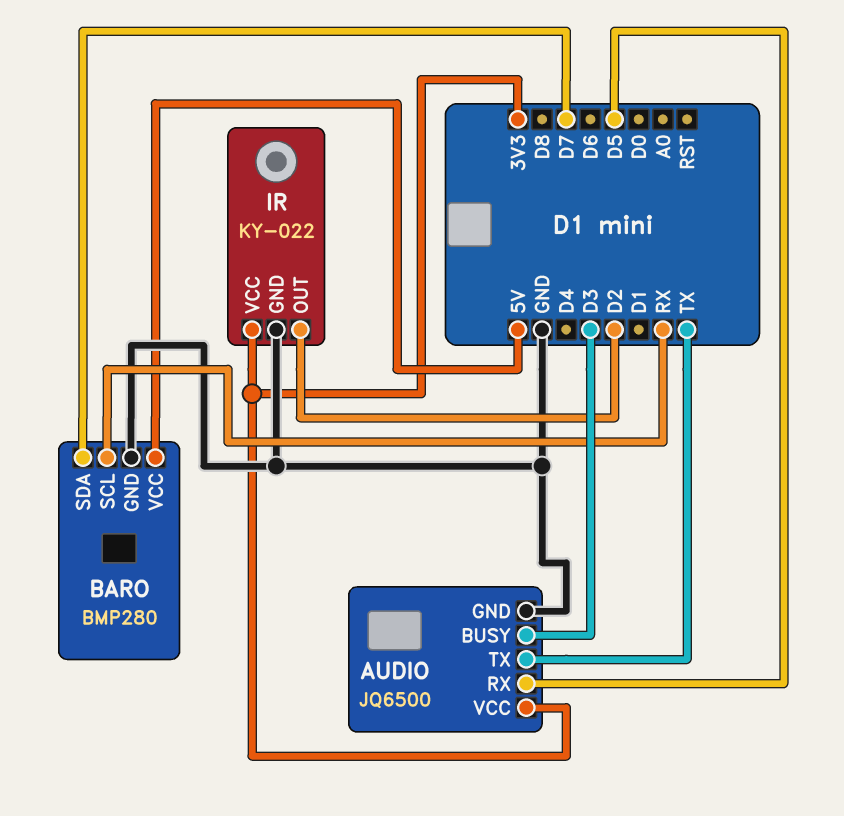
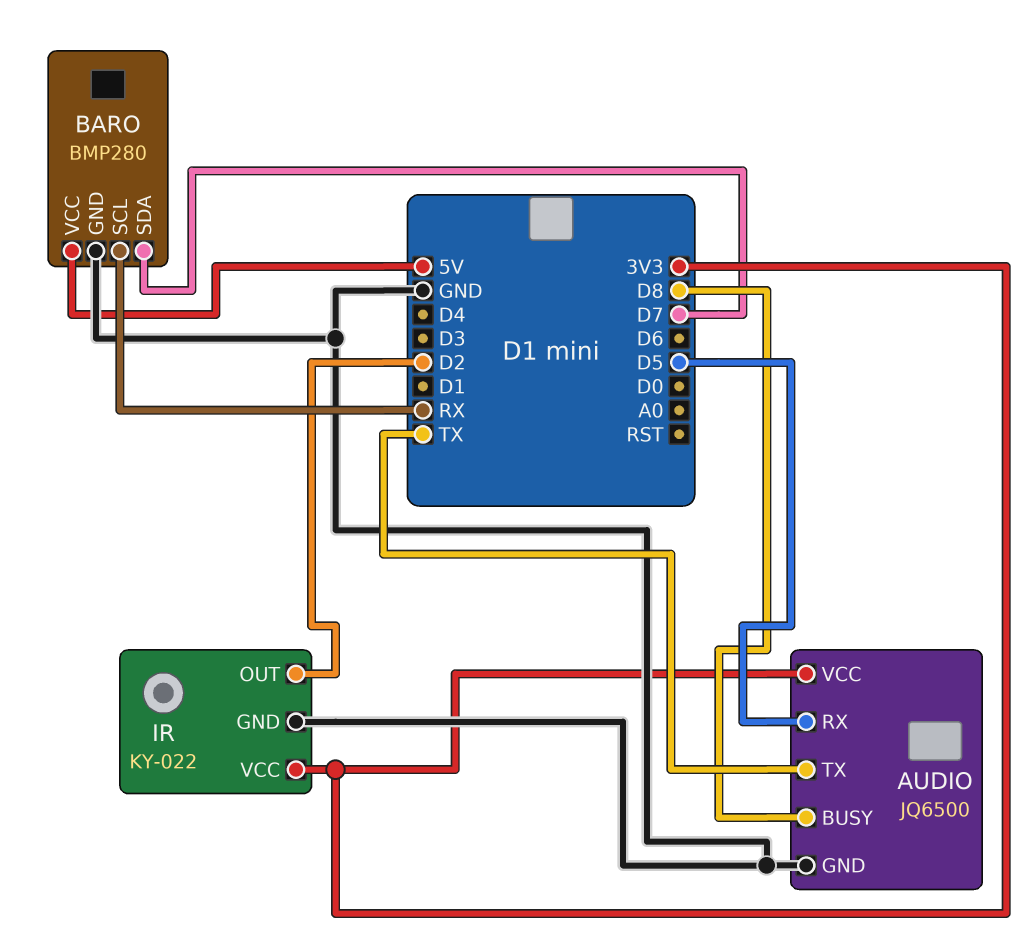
AUDIO pin BUSY: D3 -> D8

